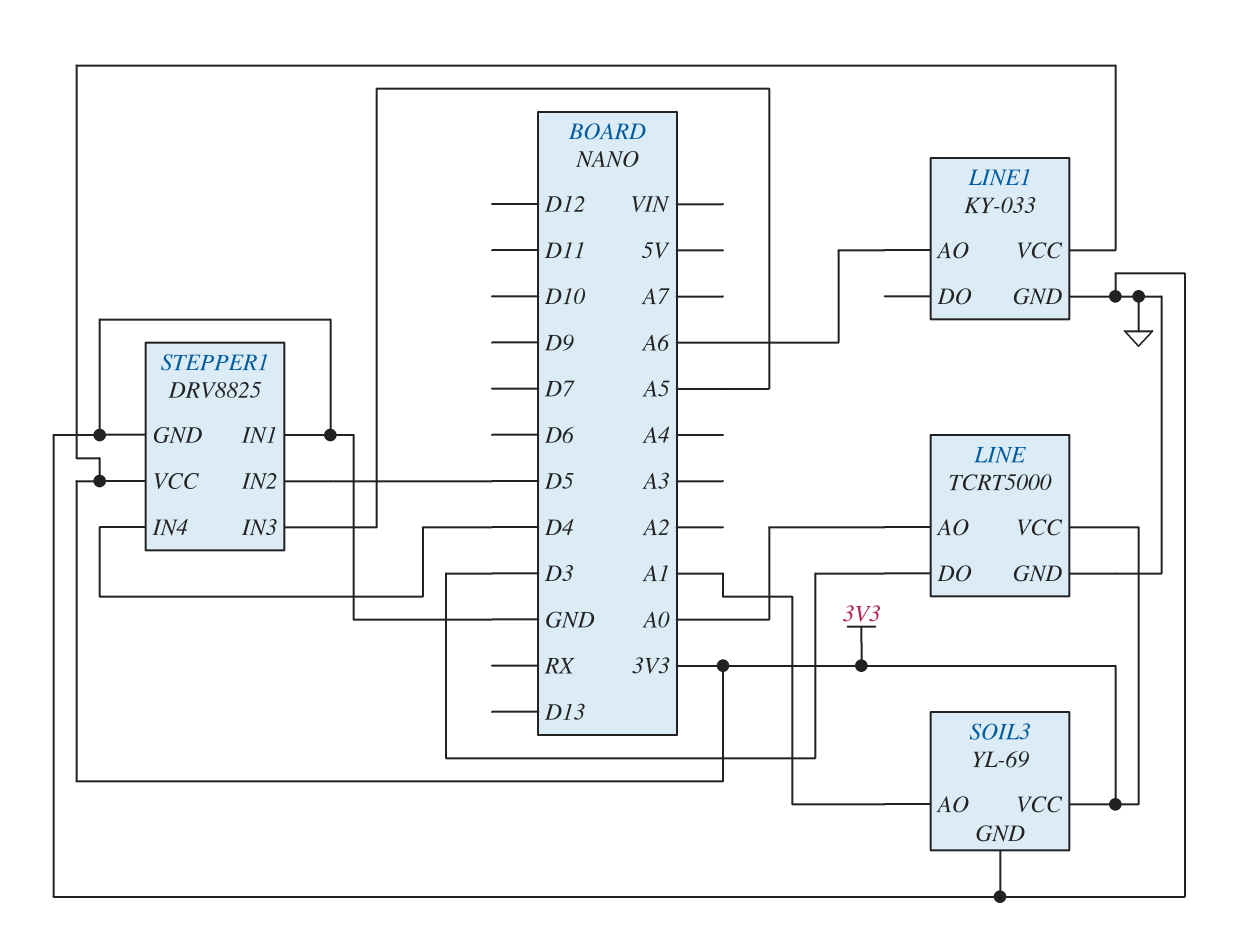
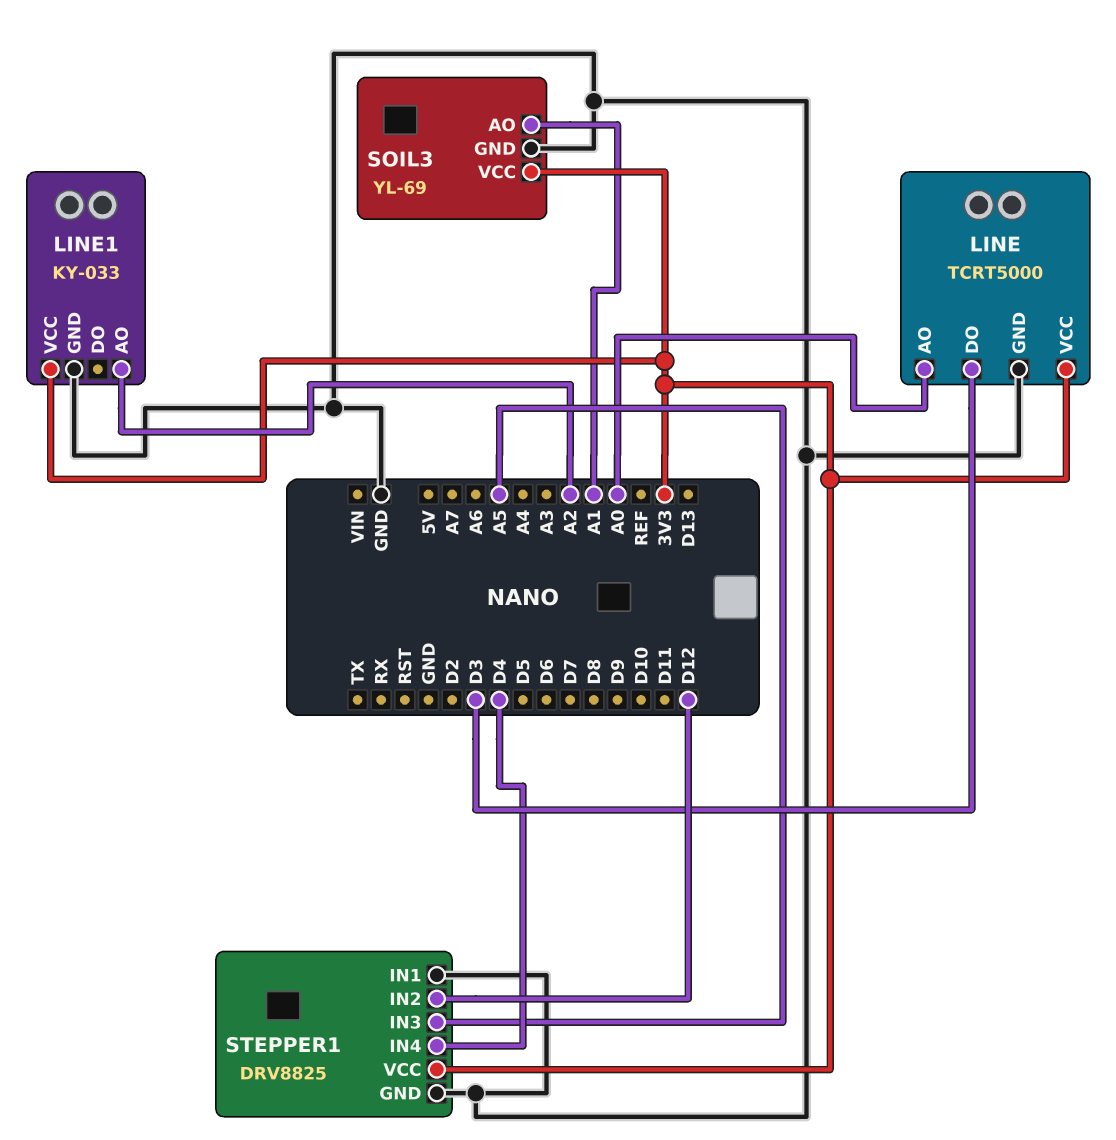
LINE1 pin AO: A6 -> A2
STEPPER1 pin IN2: D5 -> D12

